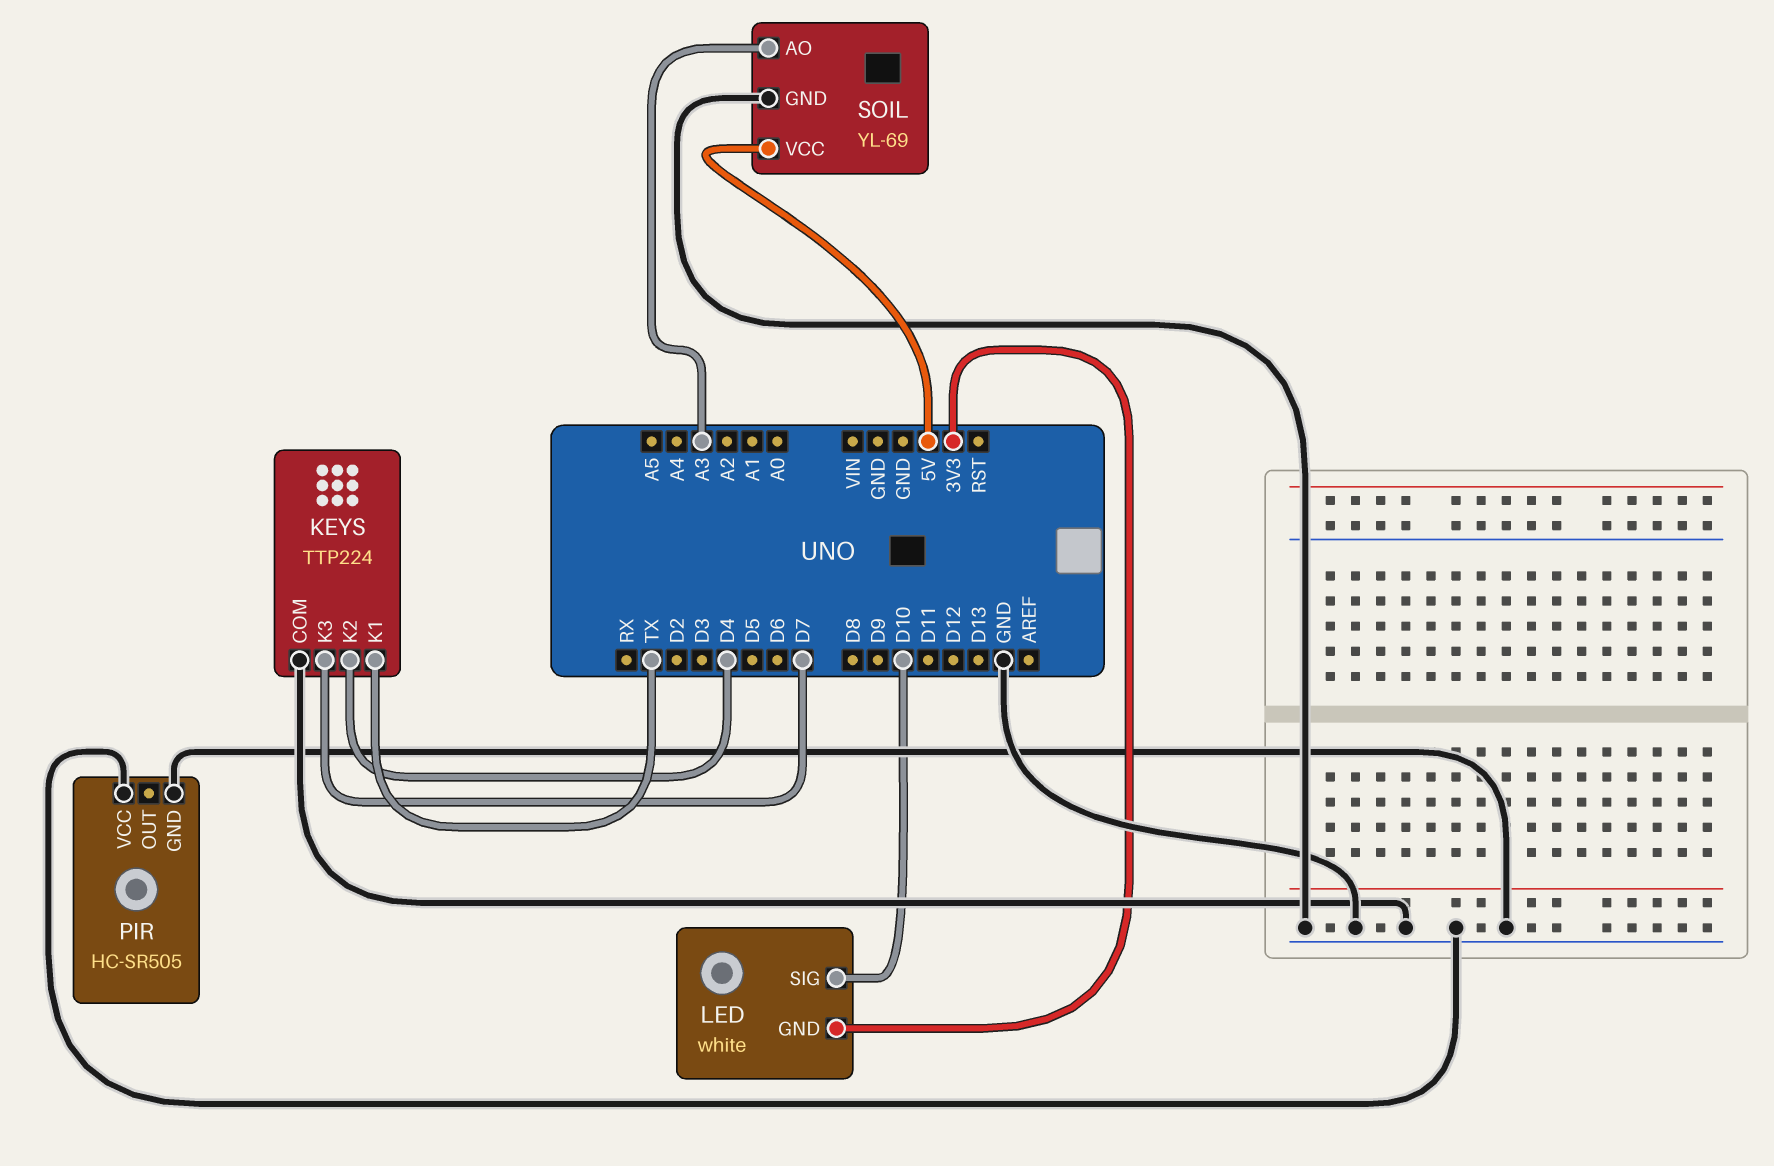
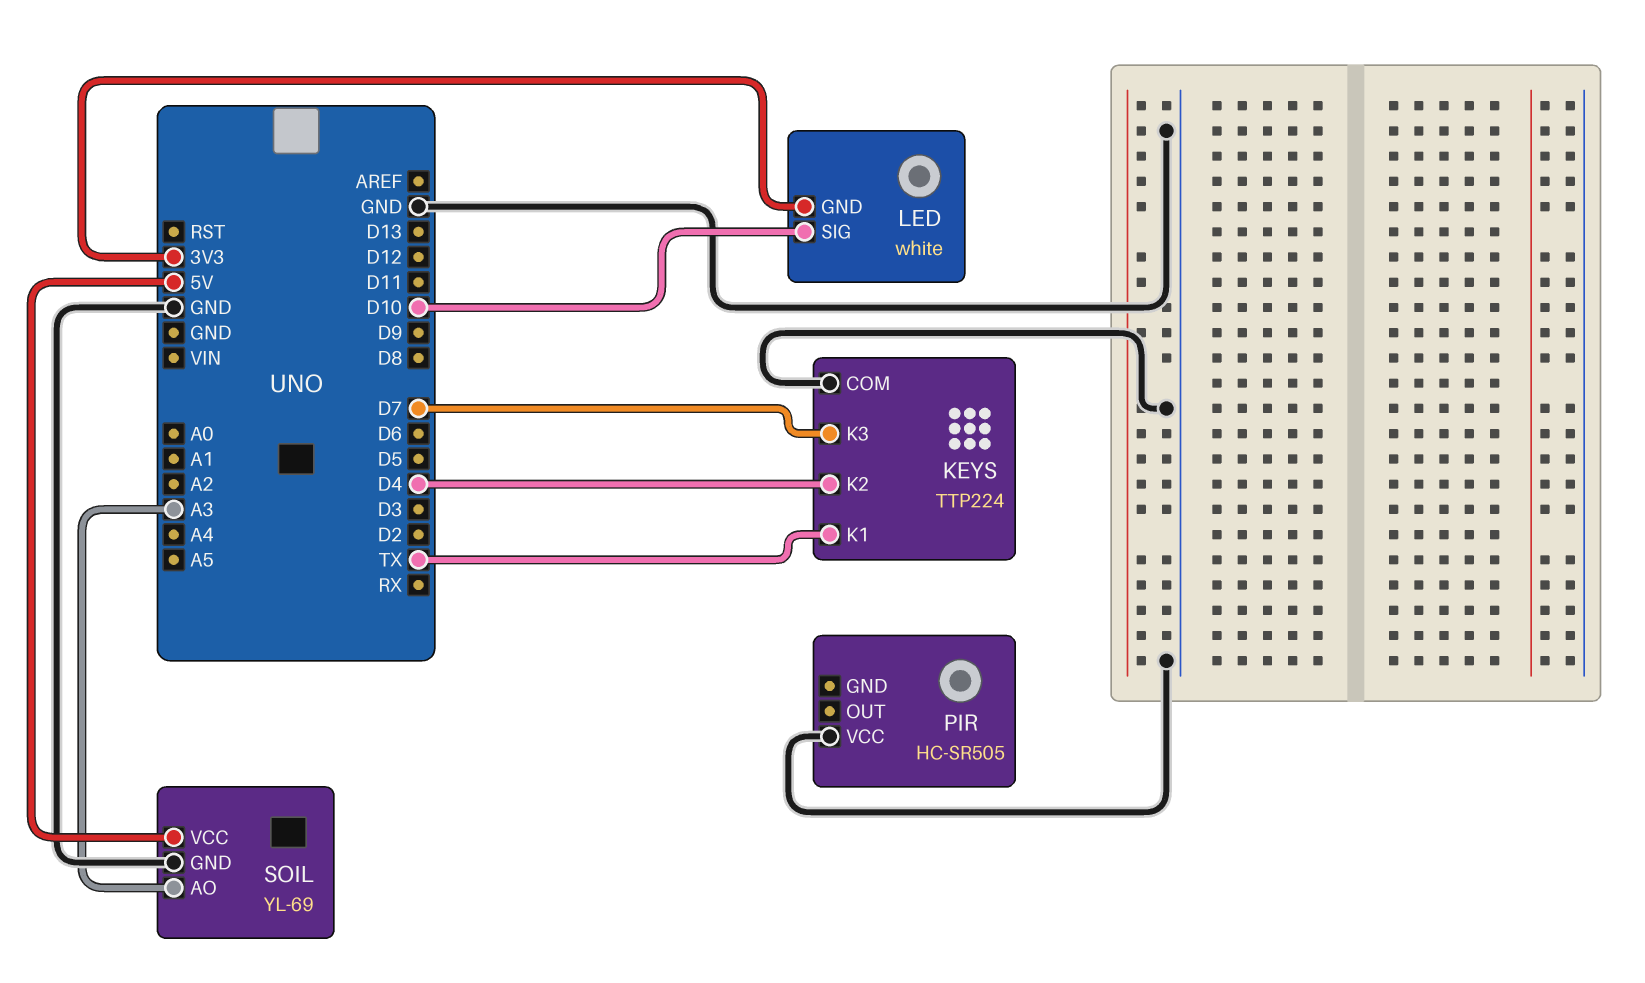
PIR pin GND: GND -> none

